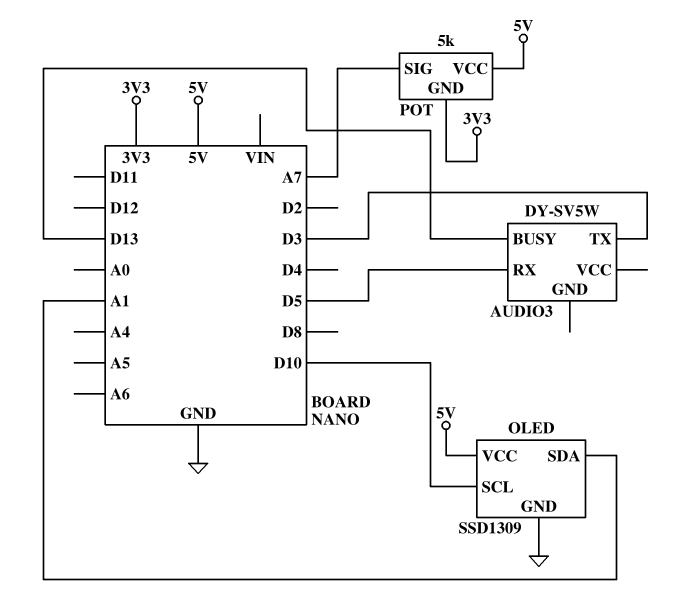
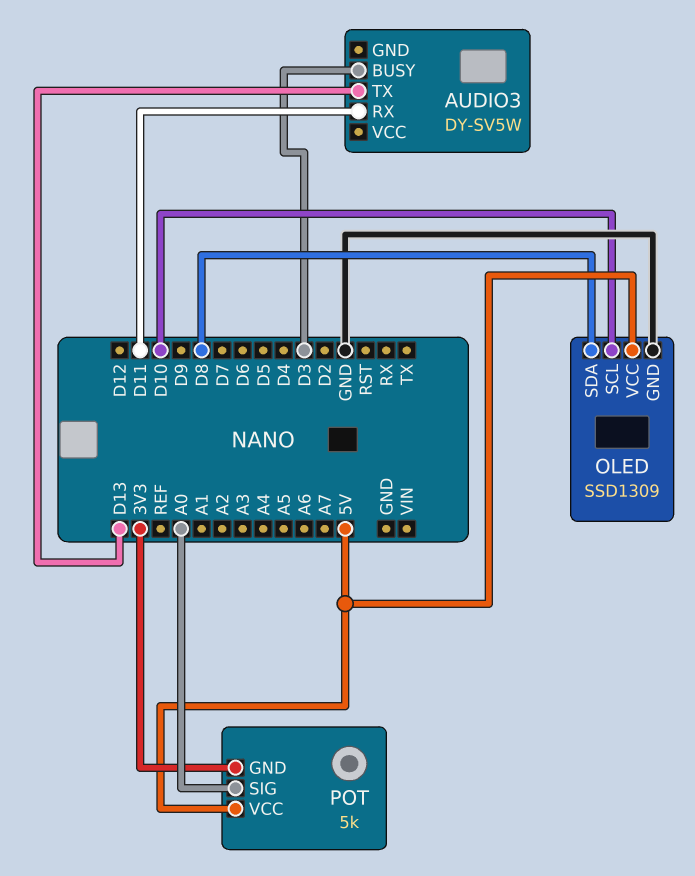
AUDIO3 pin BUSY: D13 -> D3
AUDIO3 pin RX: D5 -> D11
AUDIO3 pin TX: D3 -> D13
OLED pin SDA: A1 -> D8
POT pin SIG: A7 -> A0

